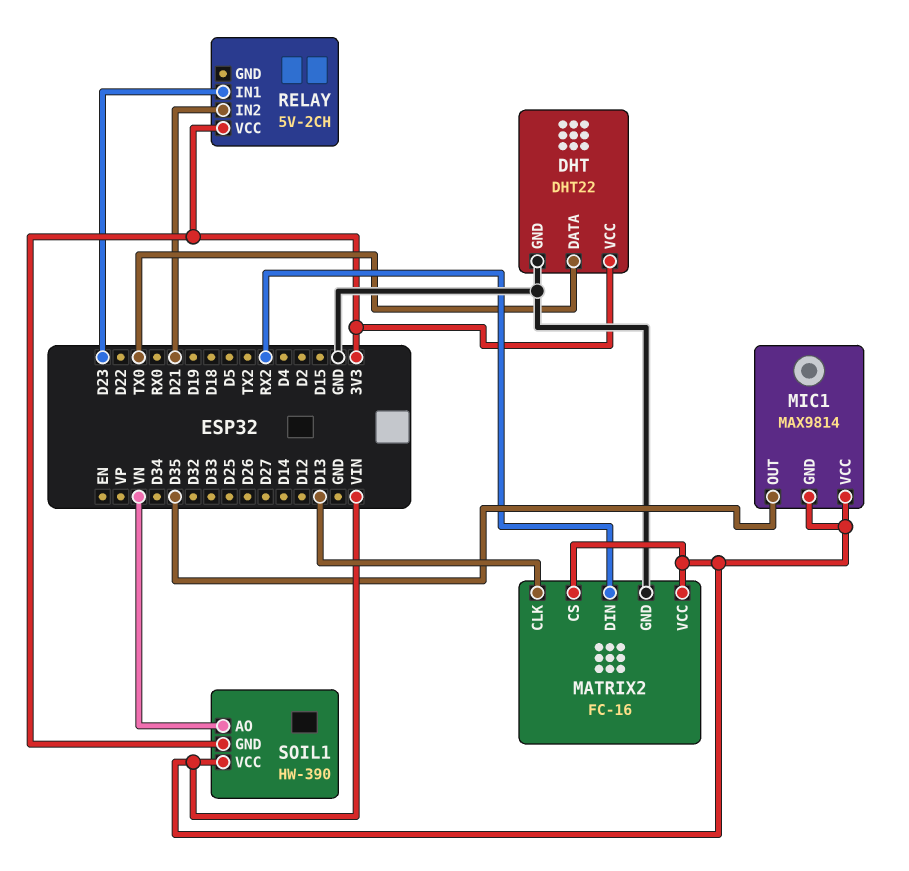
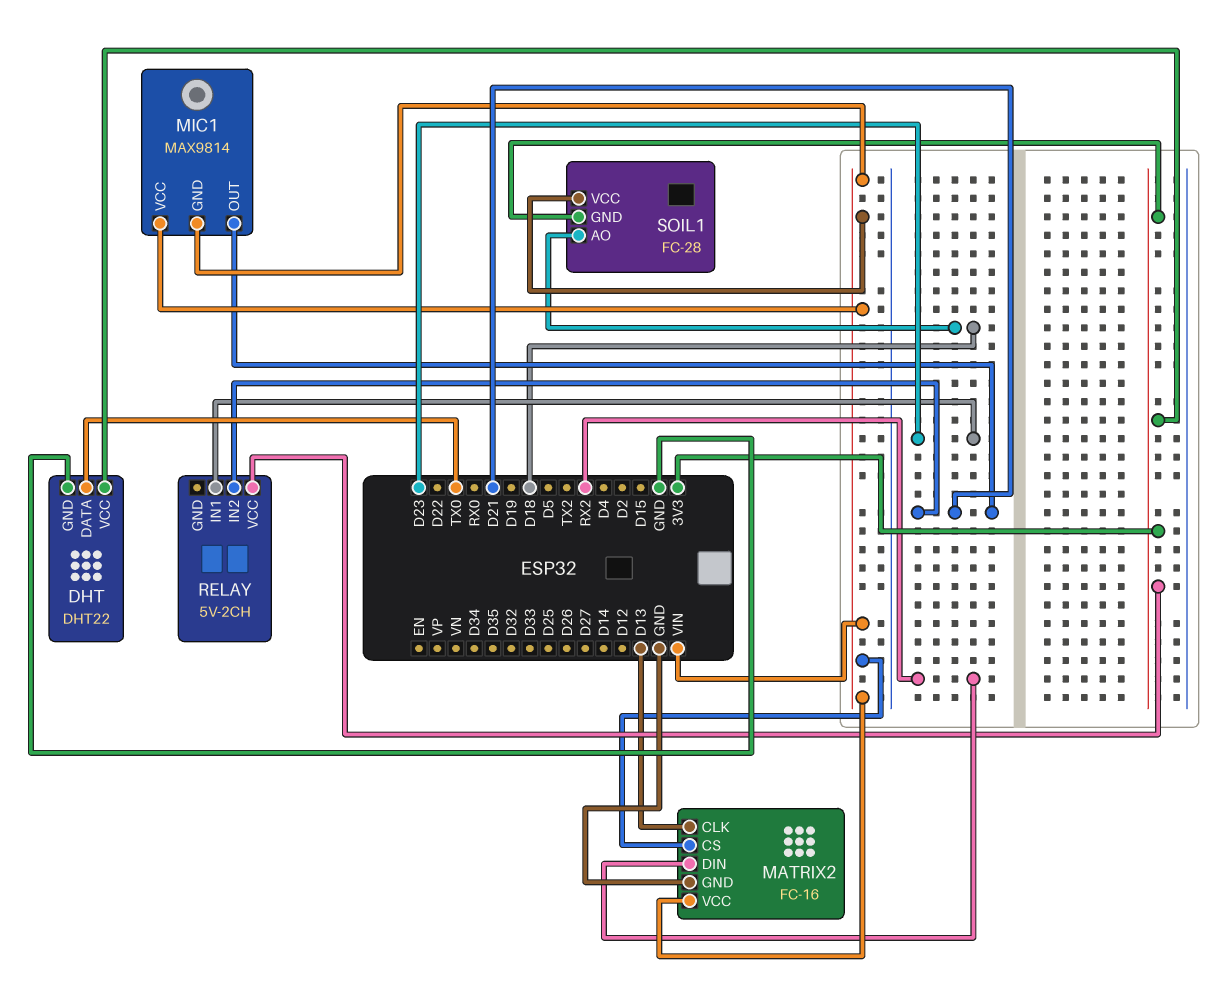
MIC1 pin OUT: D35 -> D21
SOIL1: HW-390 -> FC-28
SOIL1 pin AO: VN -> D18

